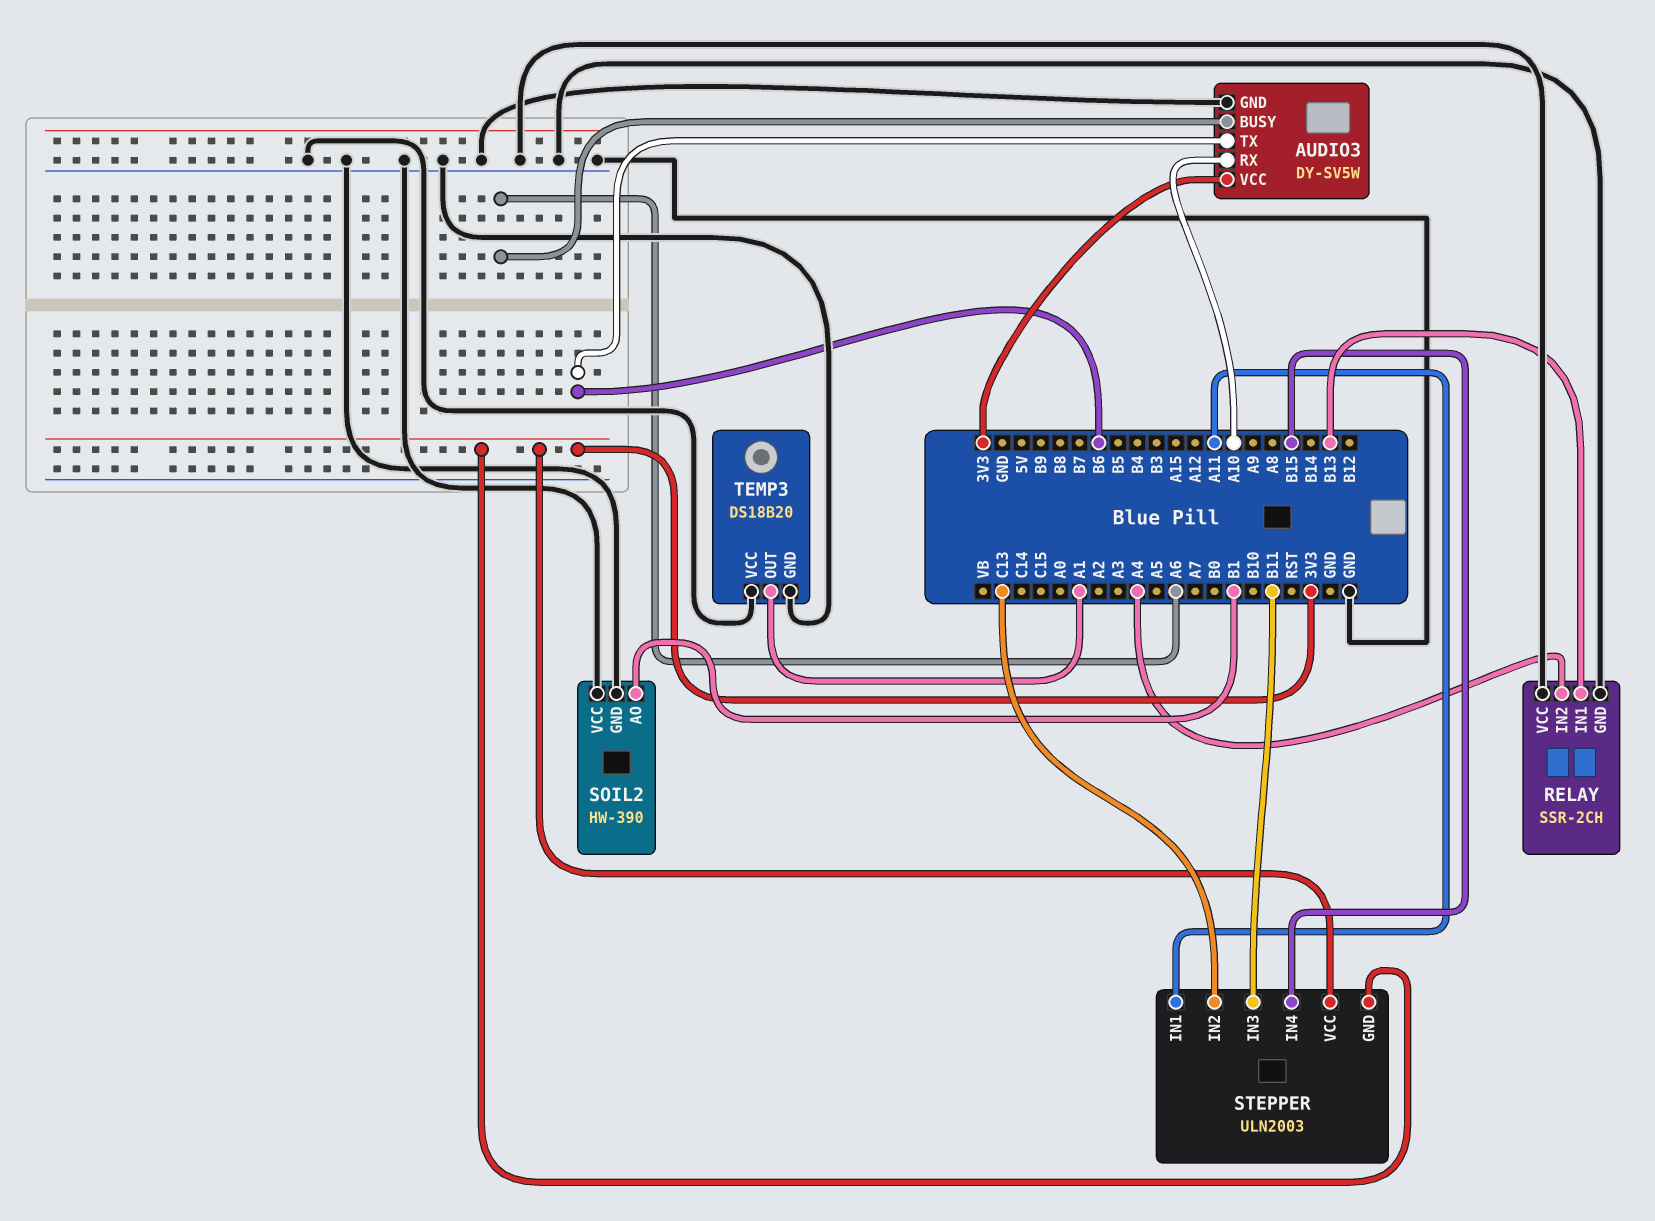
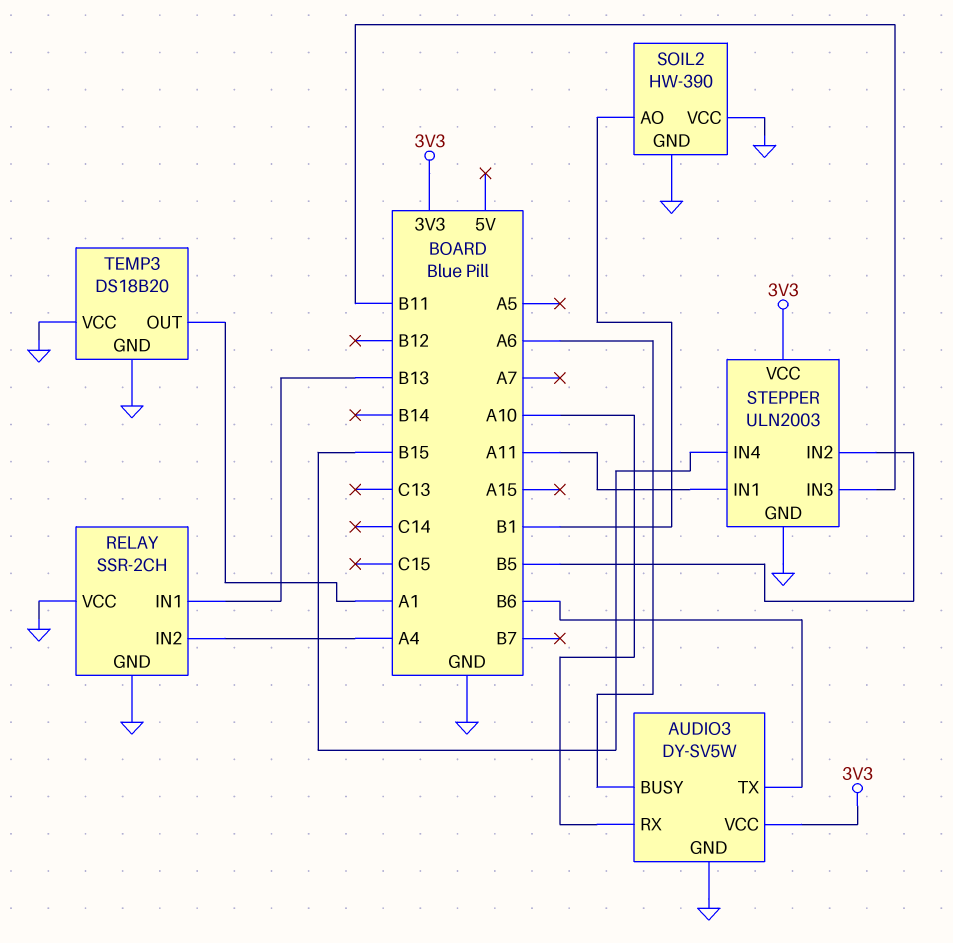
STEPPER pin GND: 3V3 -> GND
STEPPER pin IN2: C13 -> B5

